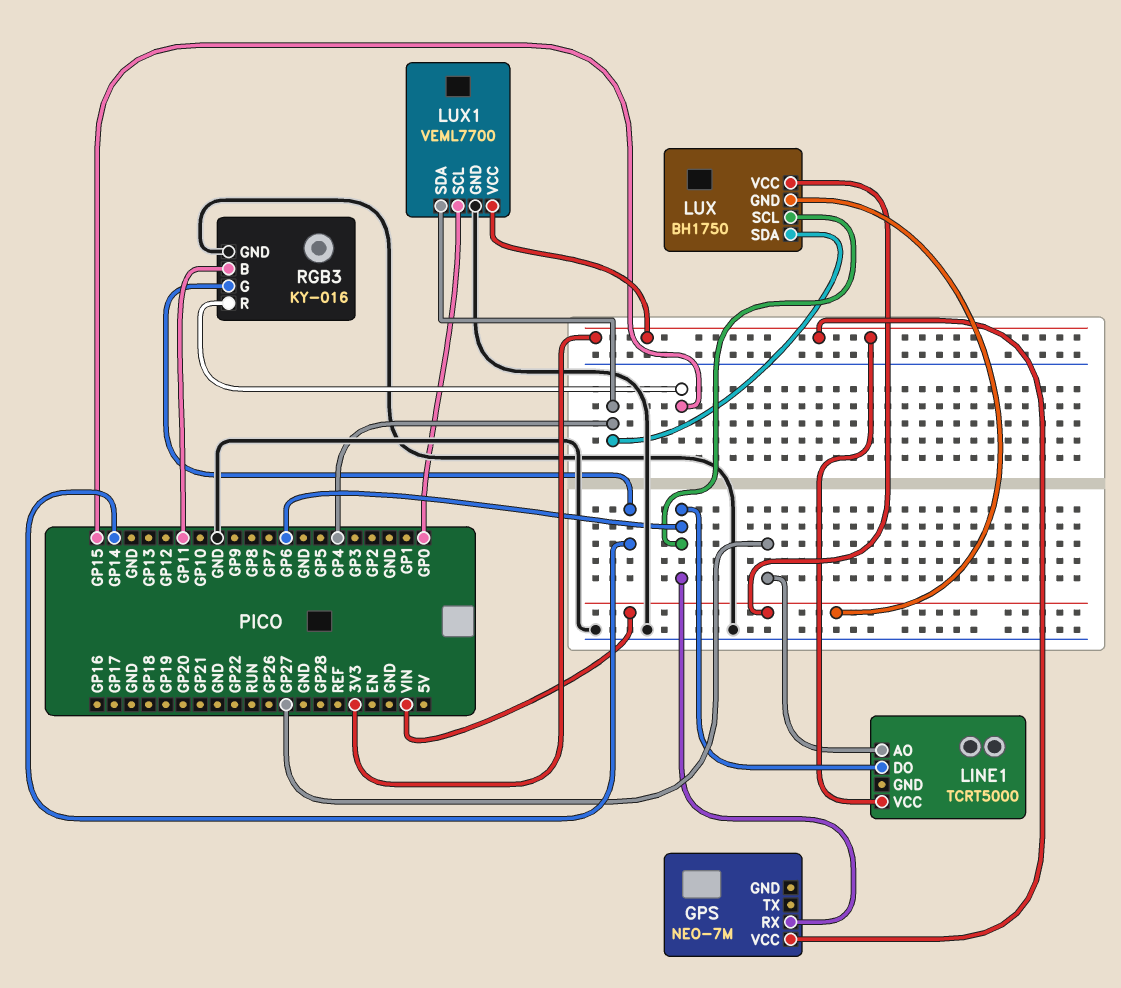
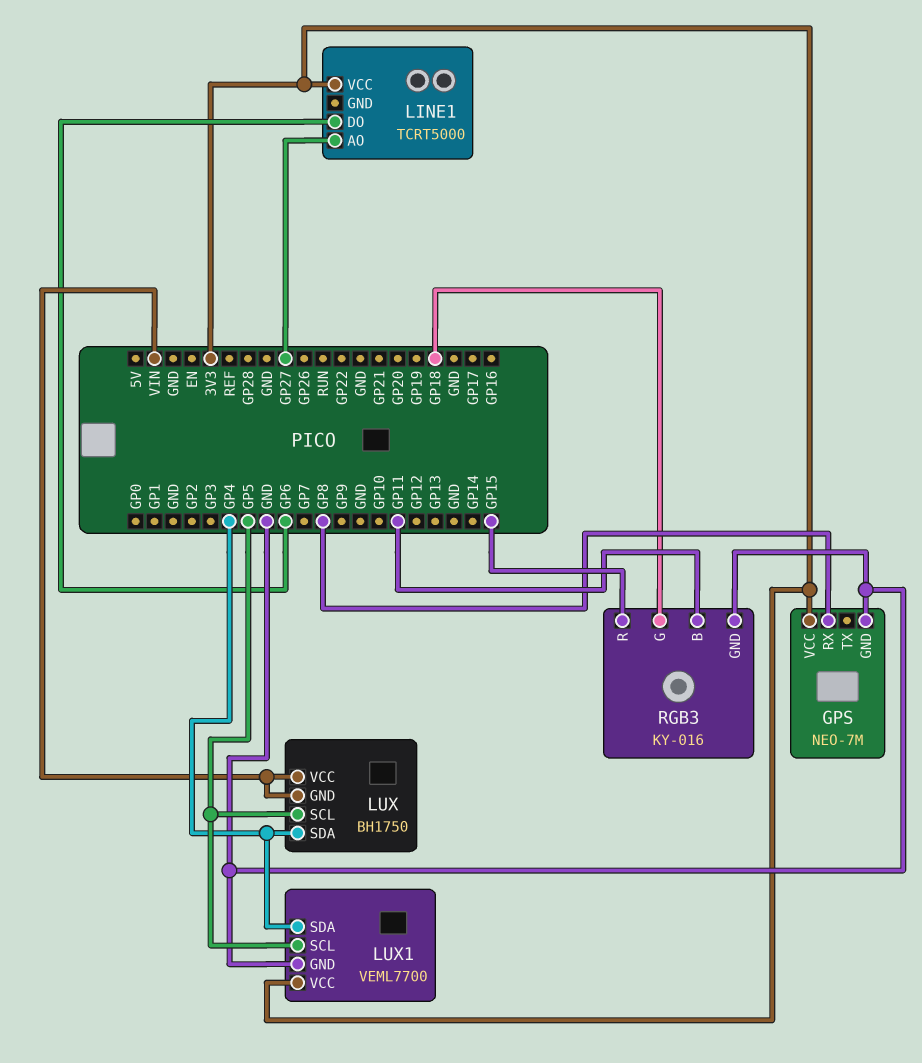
GPS pin GND: none -> GND
GPS pin RX: GP6 -> GP8
LUX pin SCL: GP6 -> GP5
LUX1 pin SCL: GP0 -> GP5
RGB3 pin G: GP14 -> GP18

